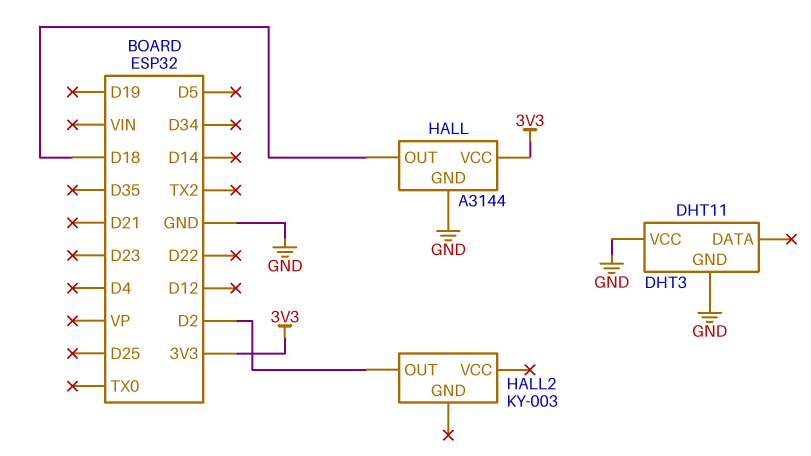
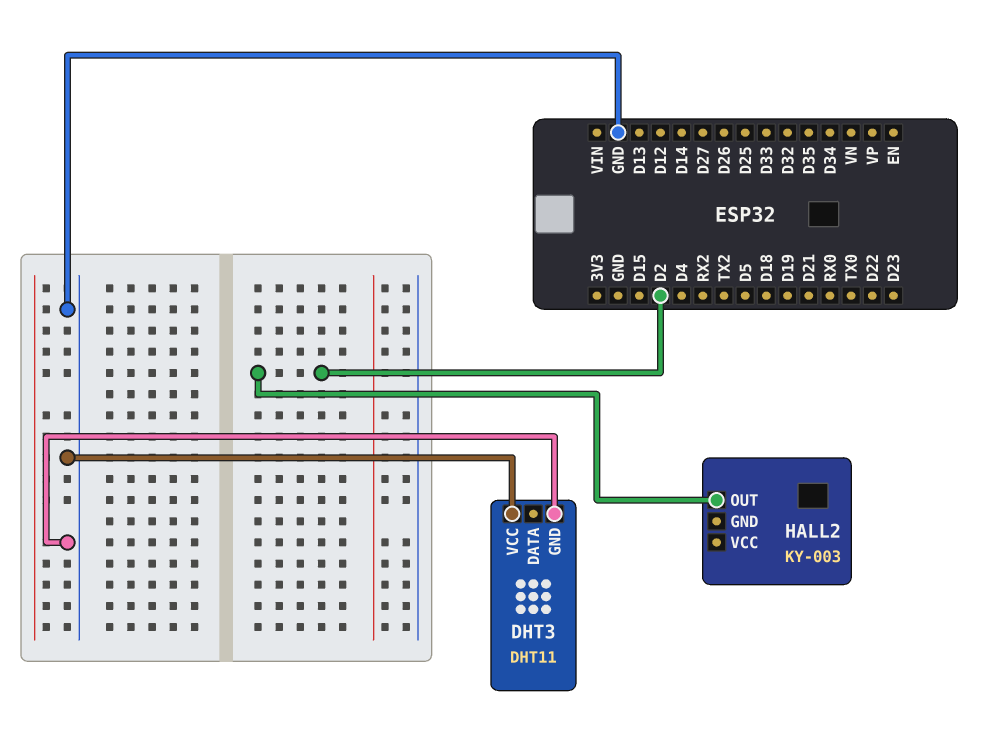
HALL: A3144 -> none
HALL pin GND: GND -> none
HALL pin OUT: D18 -> none
HALL pin VCC: 3V3 -> none

